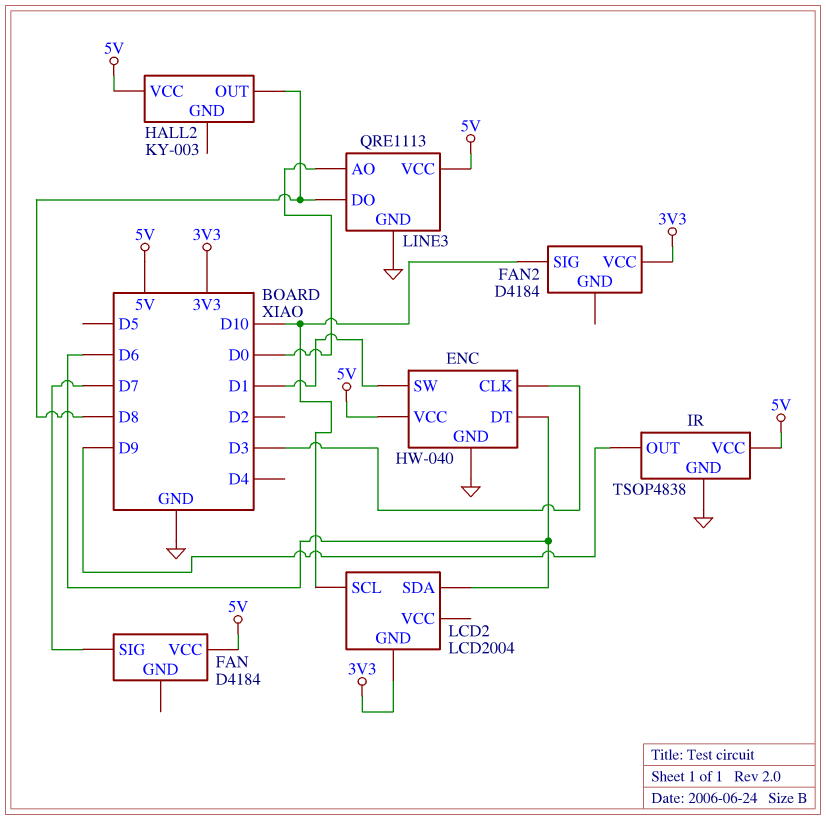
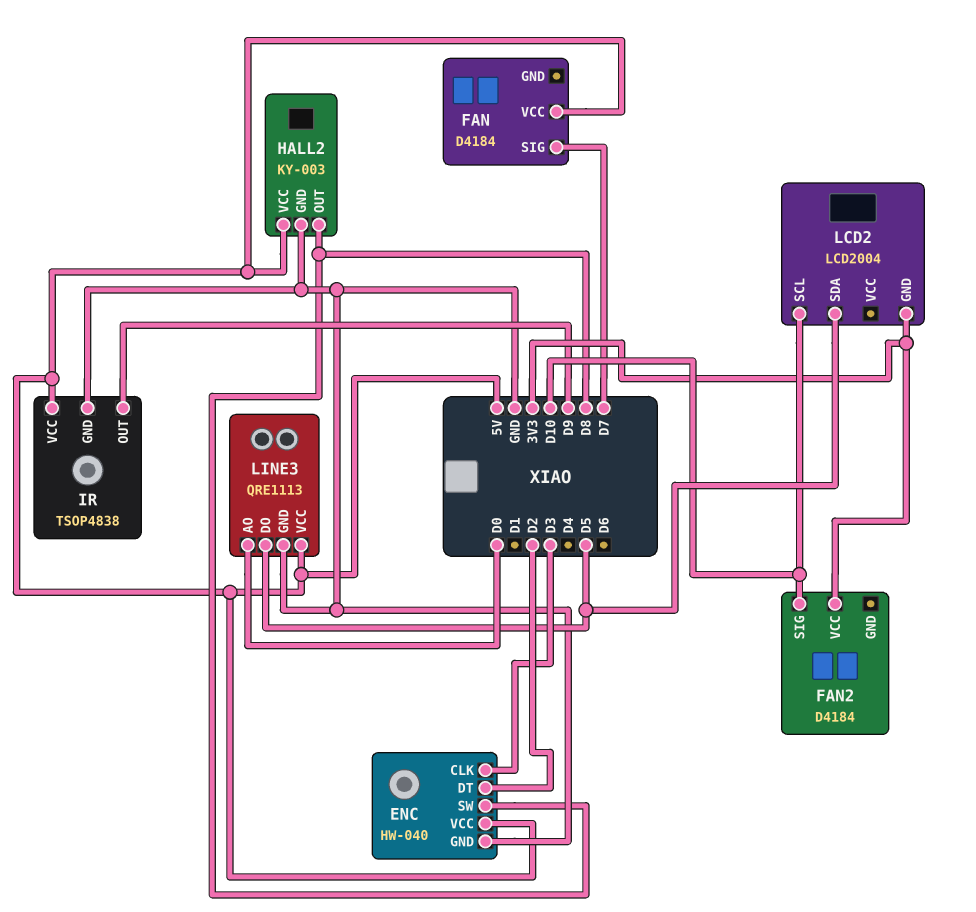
ENC pin DT: D6 -> D2
ENC pin SW: D1 -> D8
HALL2 pin GND: none -> GND
LCD2 pin SDA: D6 -> D5
LINE3 pin DO: D8 -> D5

